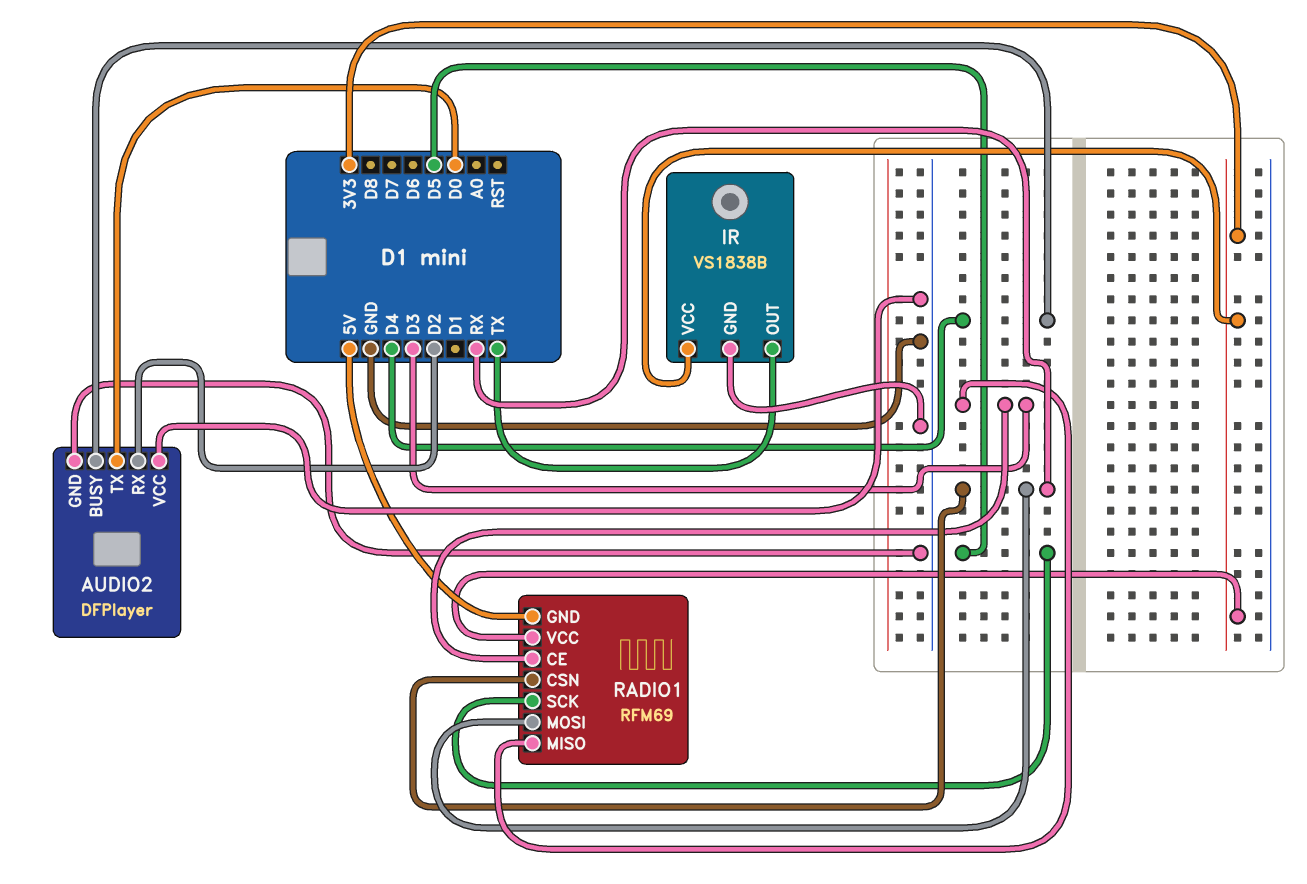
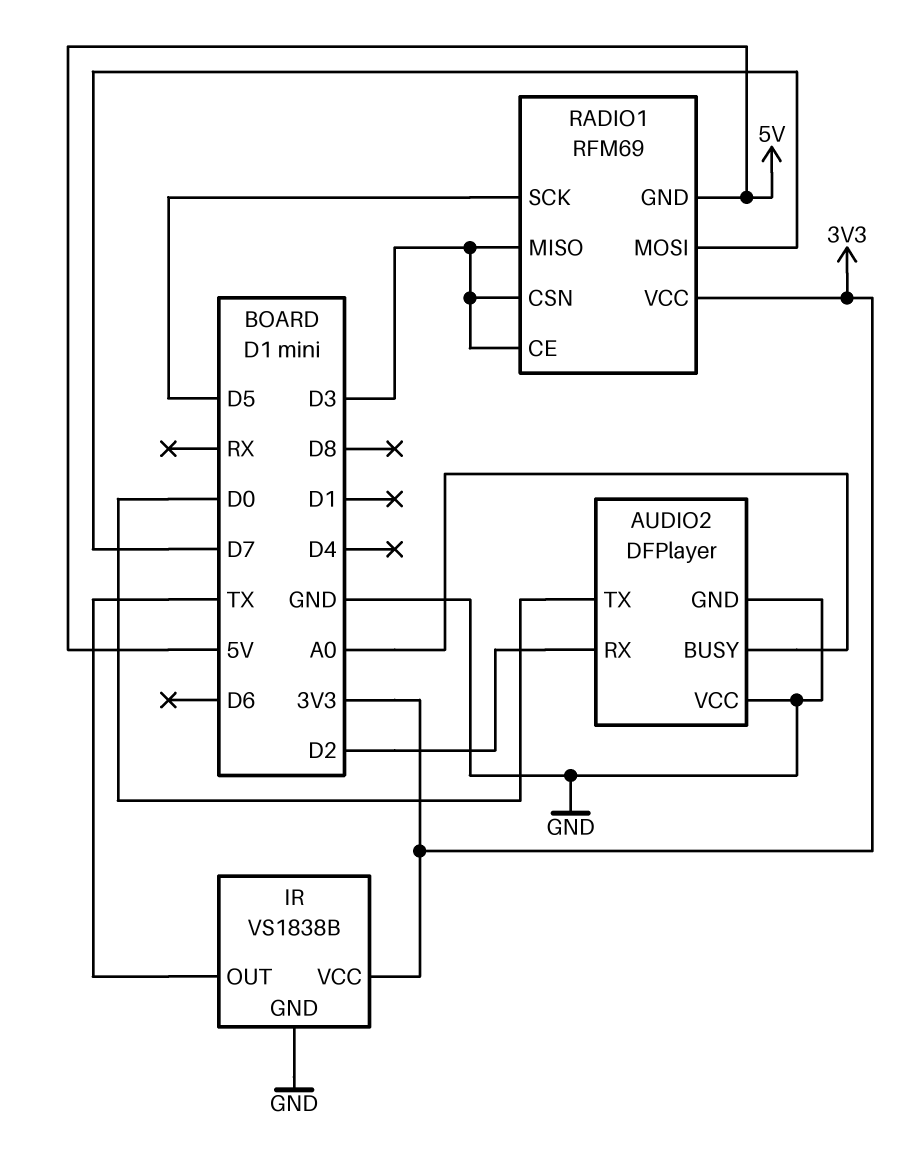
AUDIO2 pin BUSY: D4 -> A0
RADIO1 pin CSN: RX -> D3
RADIO1 pin MOSI: RX -> D7

